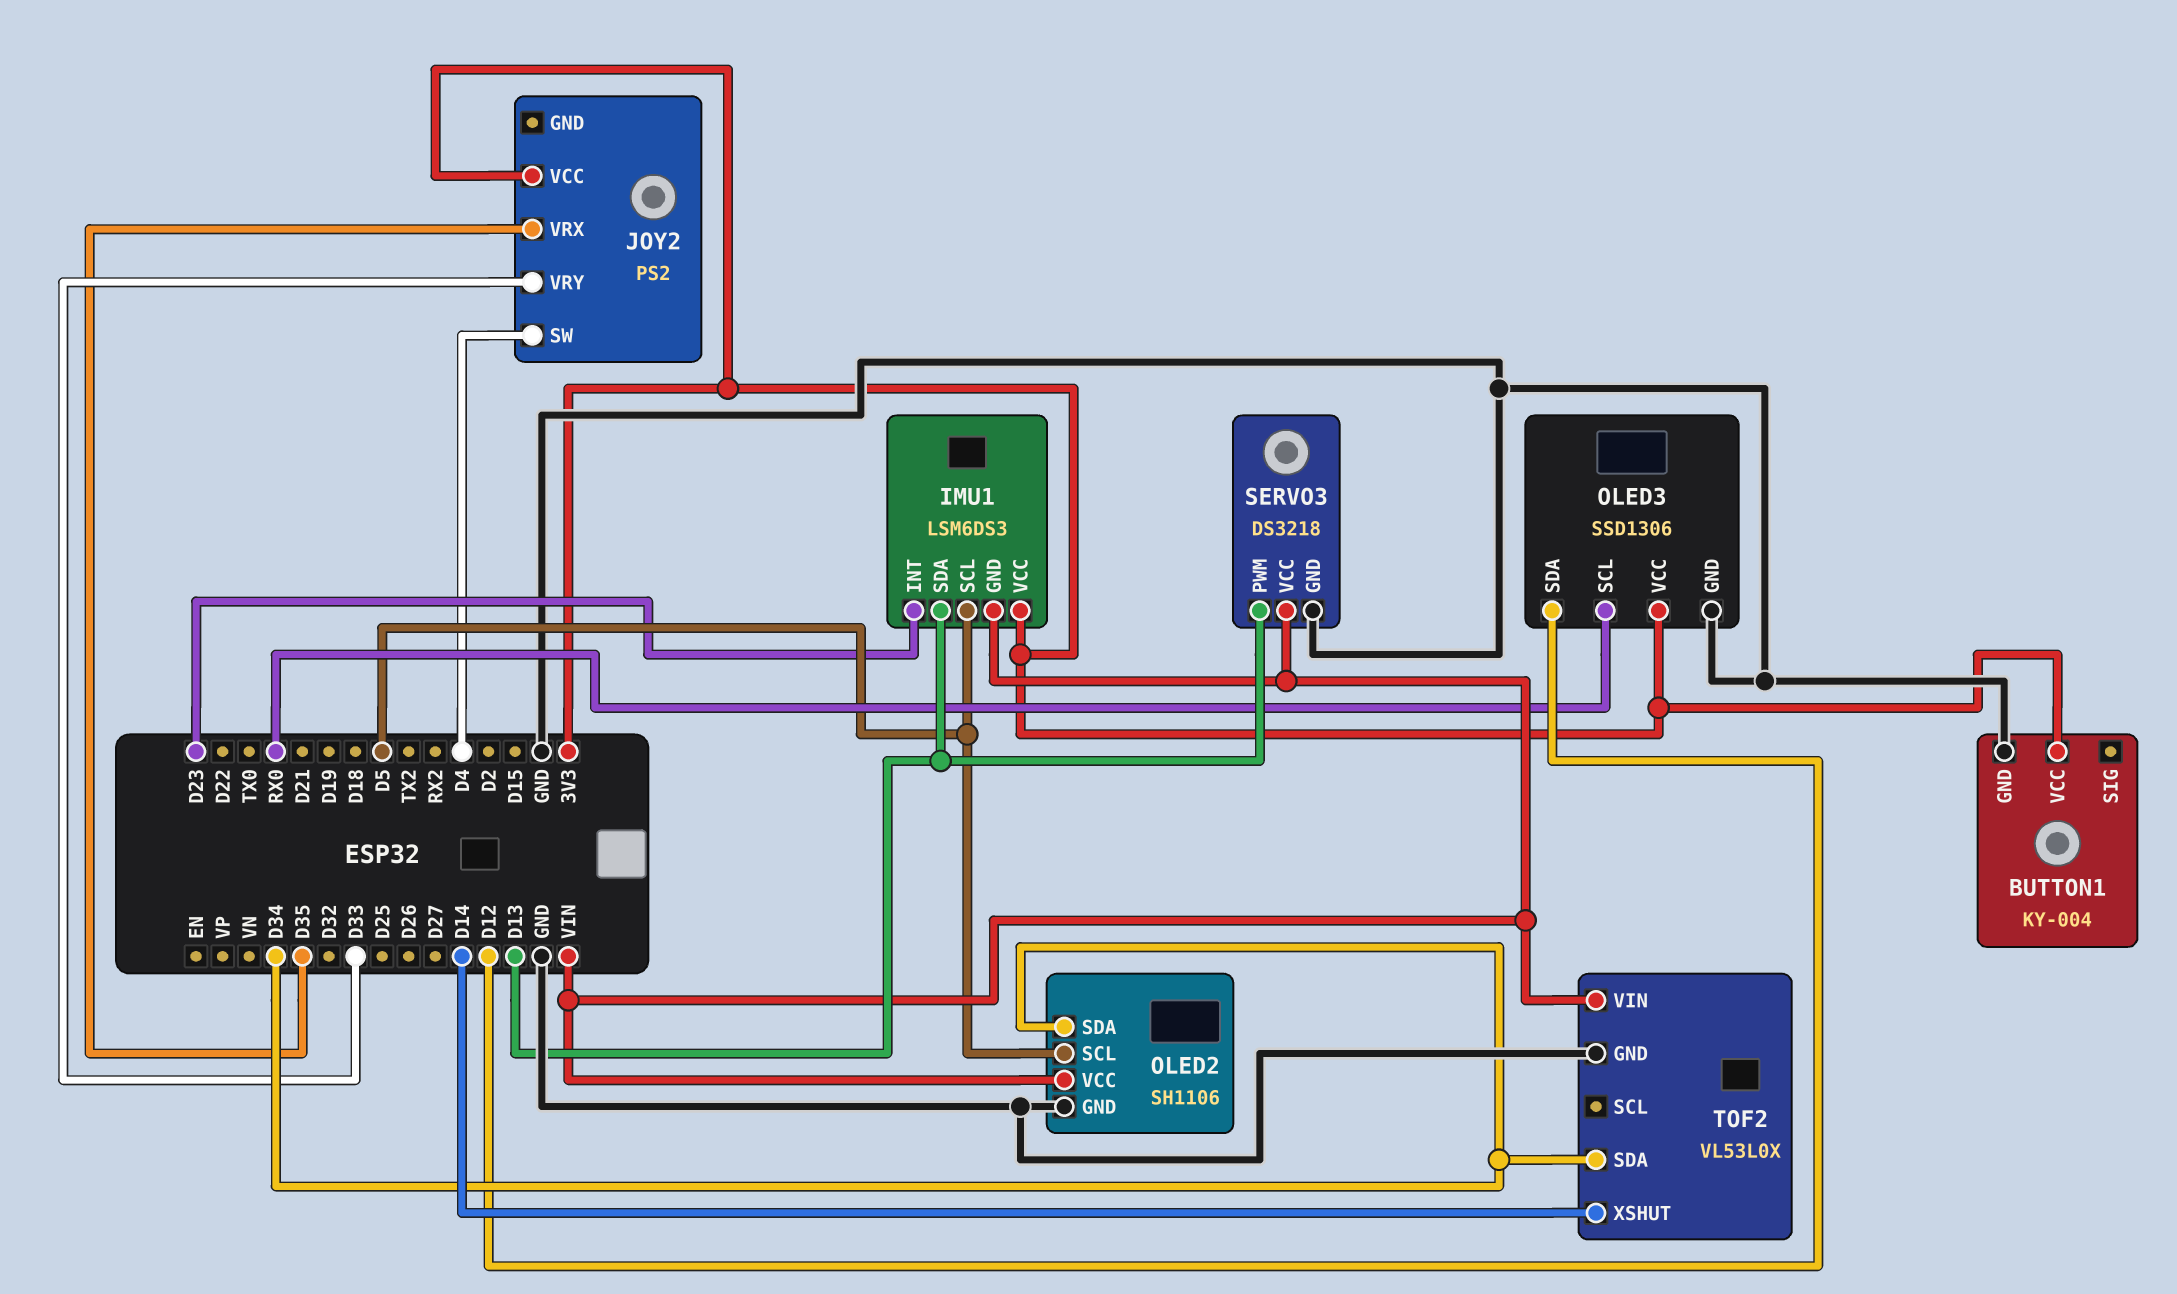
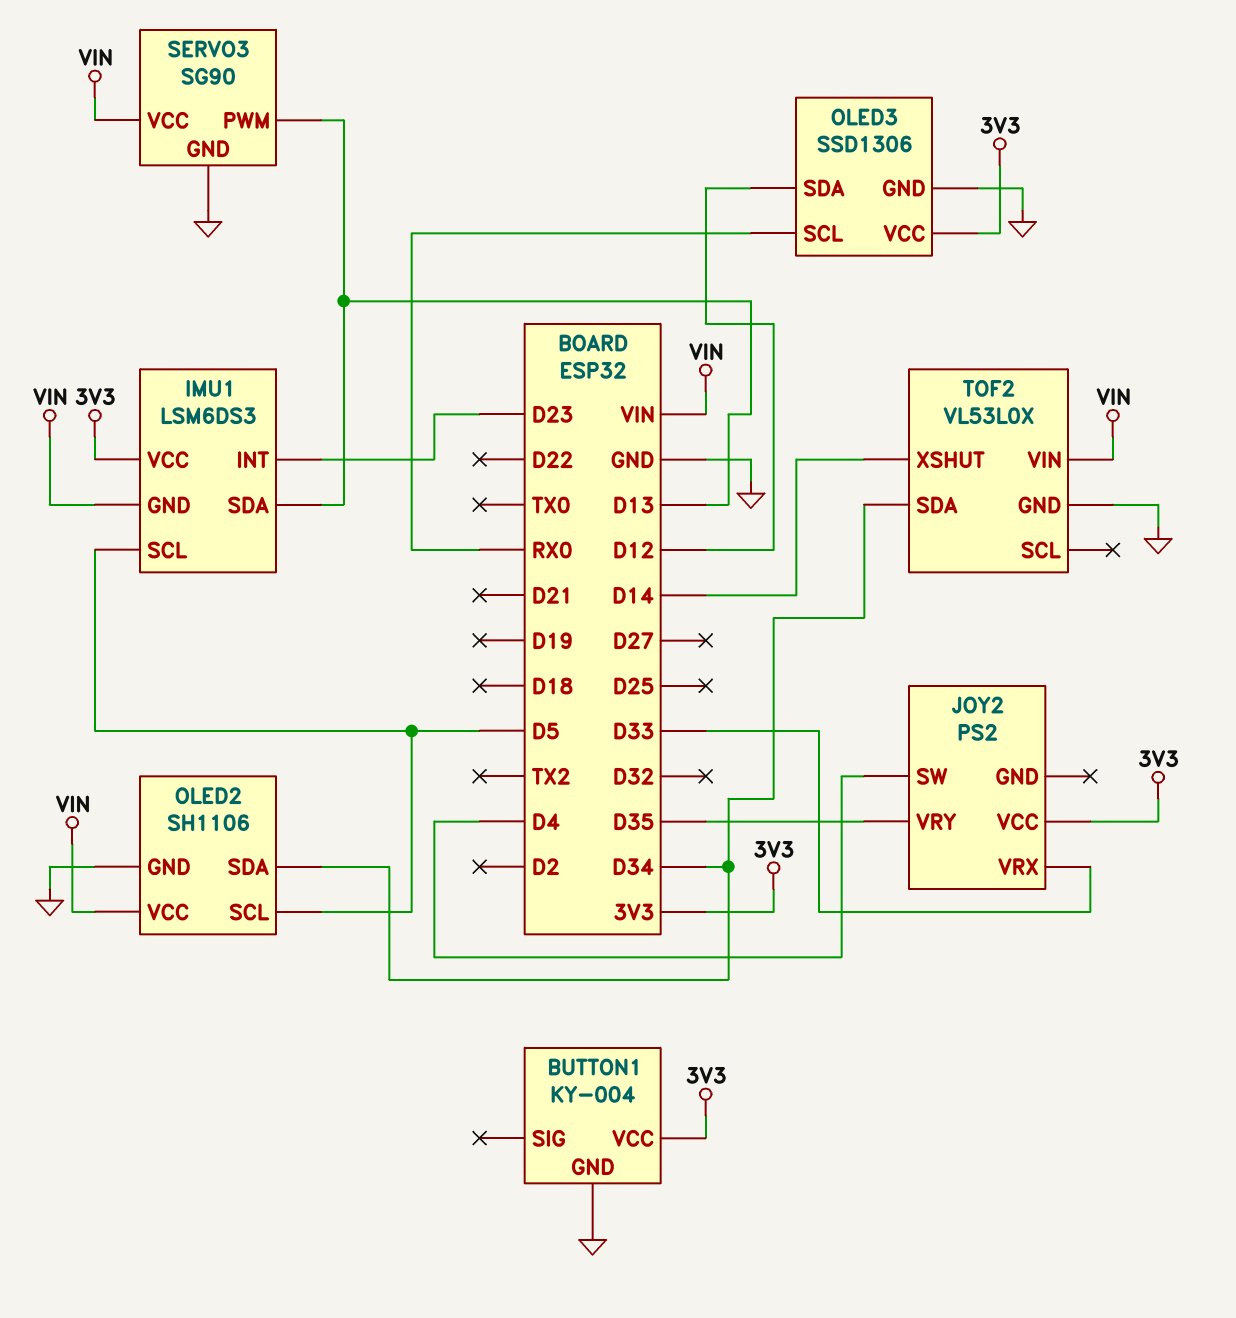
JOY2 pin VRX: D35 -> D33
JOY2 pin VRY: D33 -> D35
SERVO3: DS3218 -> SG90

